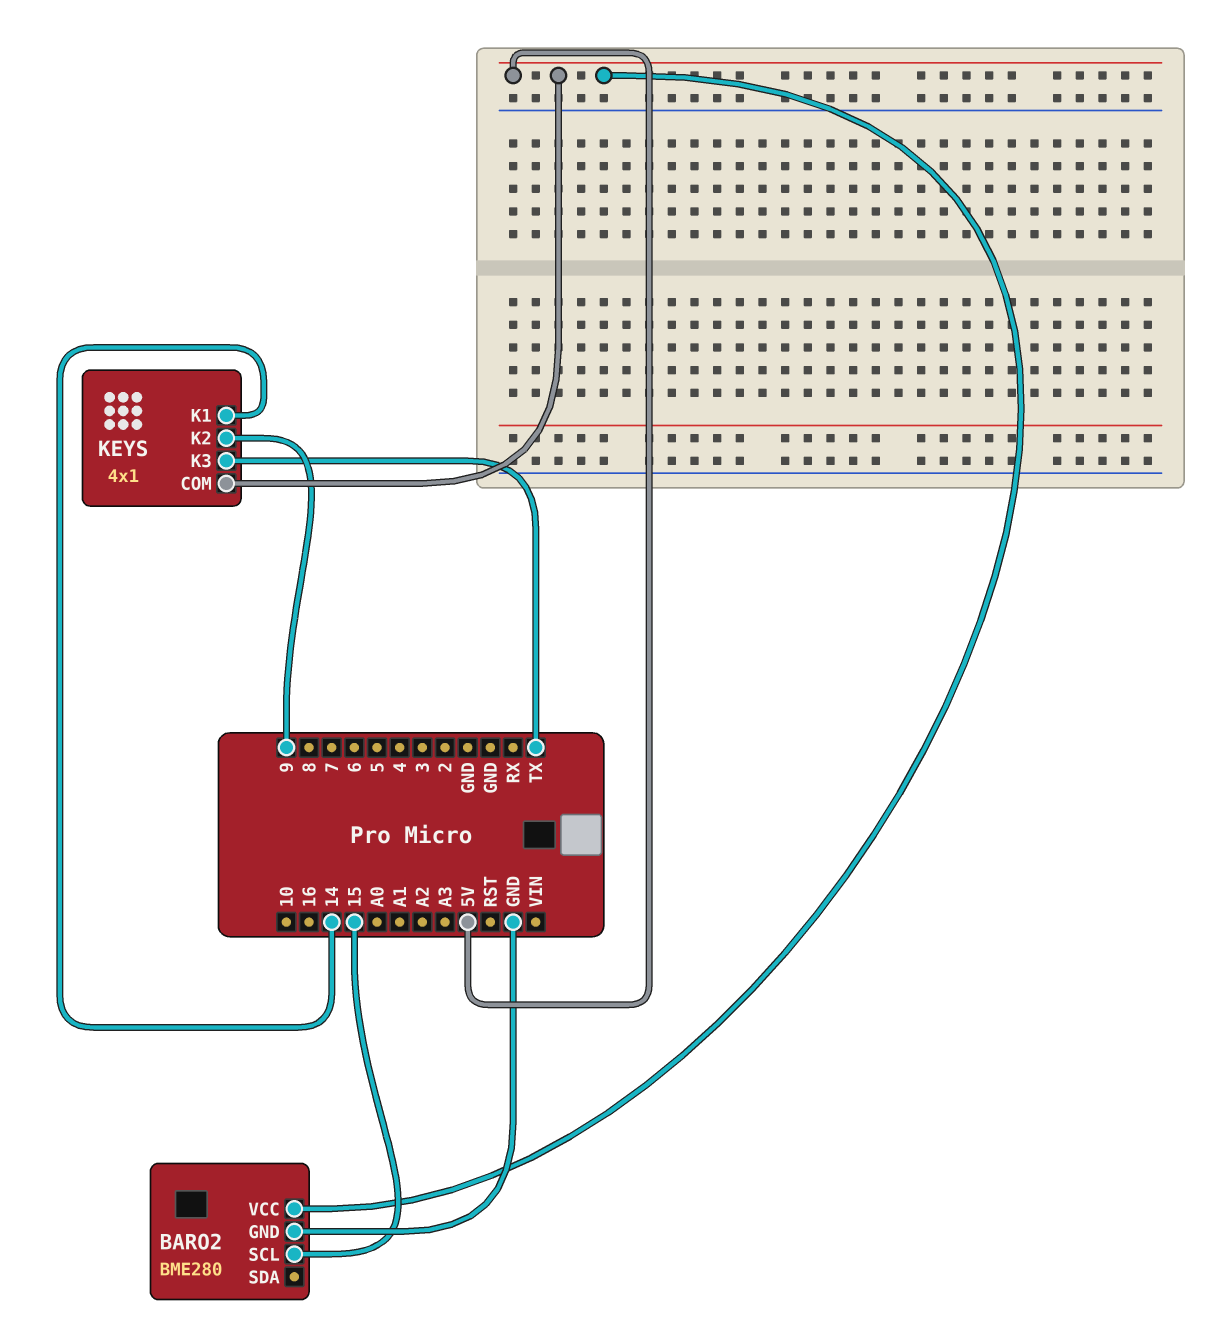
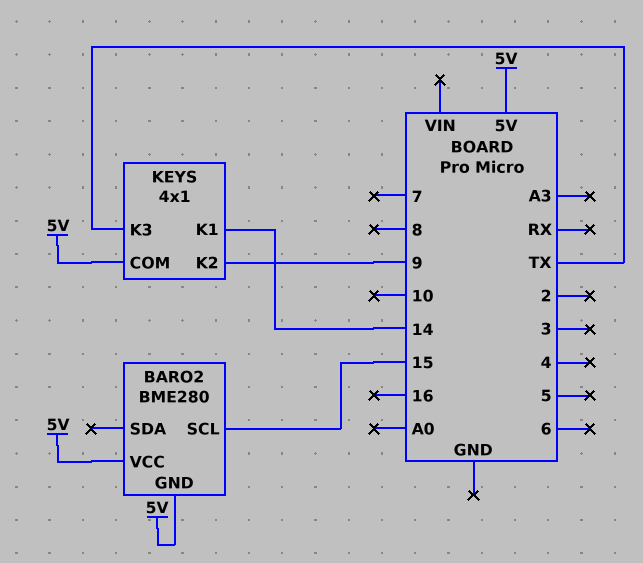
BARO2 pin GND: GND -> 5V

